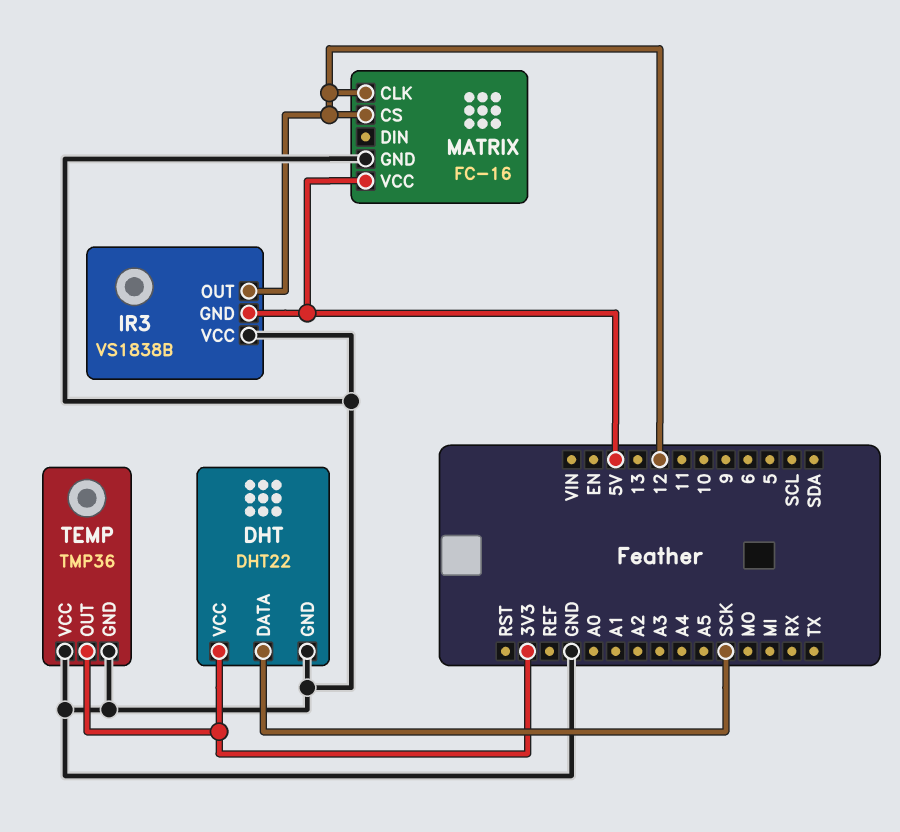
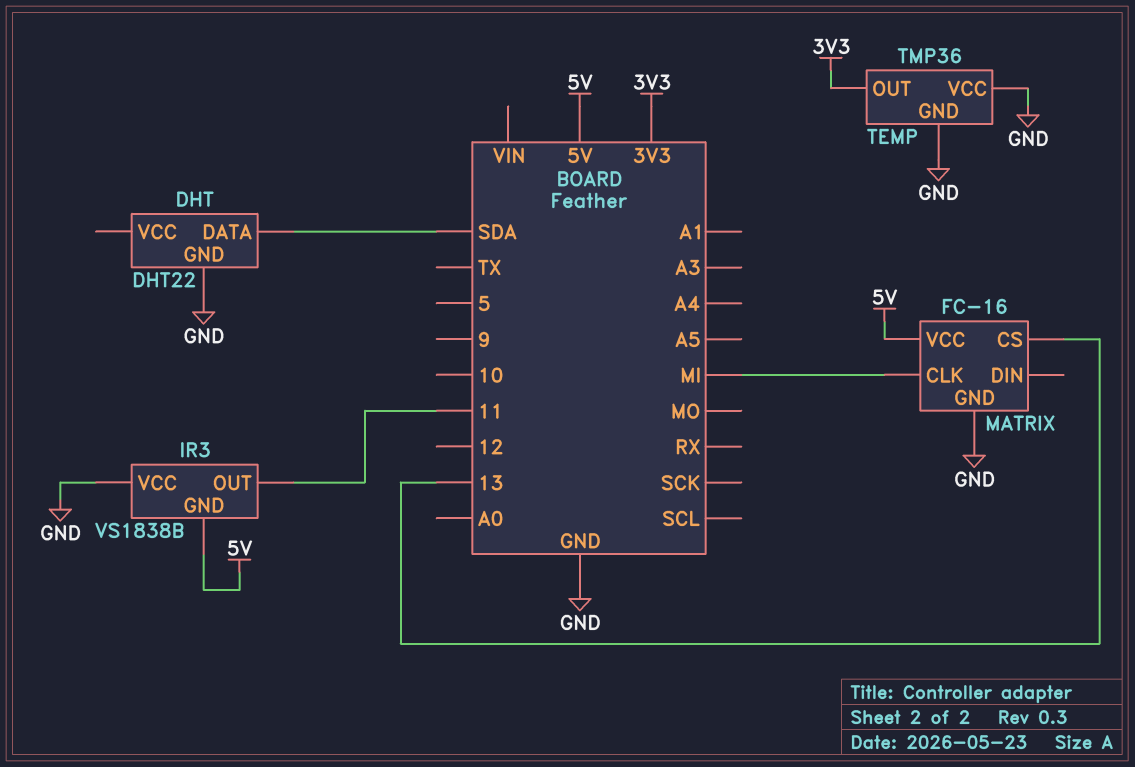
DHT pin DATA: SCK -> SDA
DHT pin VCC: 3V3 -> none
IR3 pin OUT: 12 -> 11
MATRIX pin CLK: 12 -> MI
MATRIX pin CS: 12 -> 13

